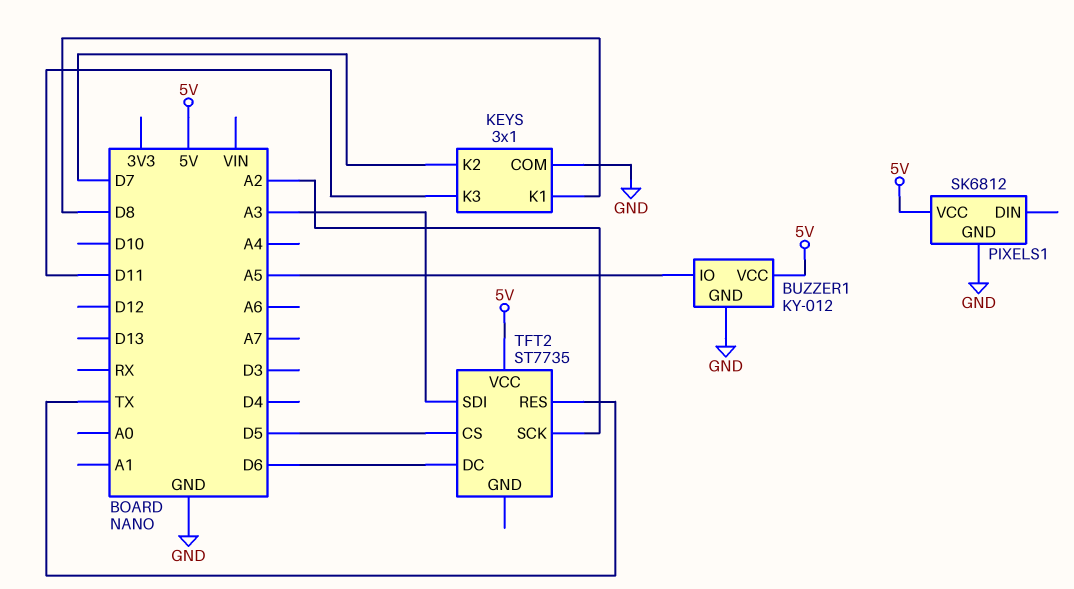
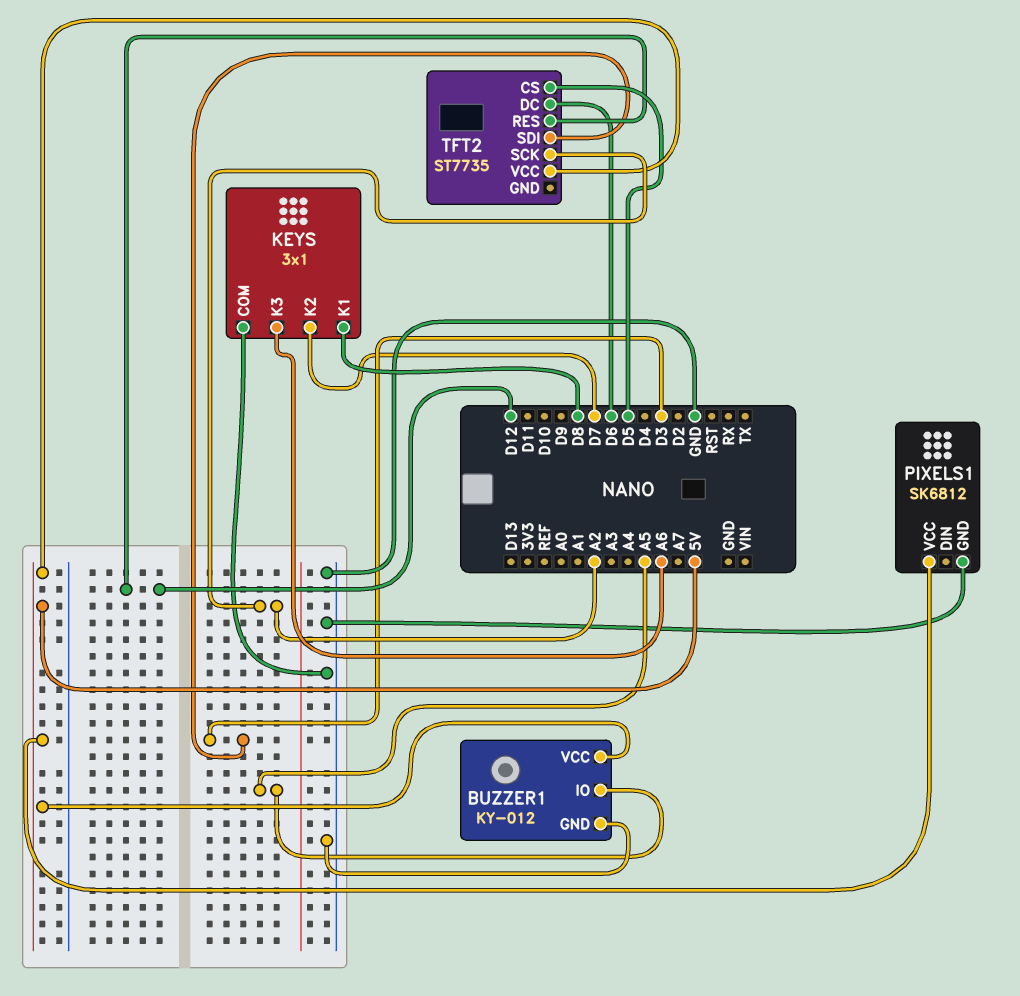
KEYS pin K3: D11 -> A6
TFT2 pin RES: TX -> D12
TFT2 pin SDI: A3 -> D3

